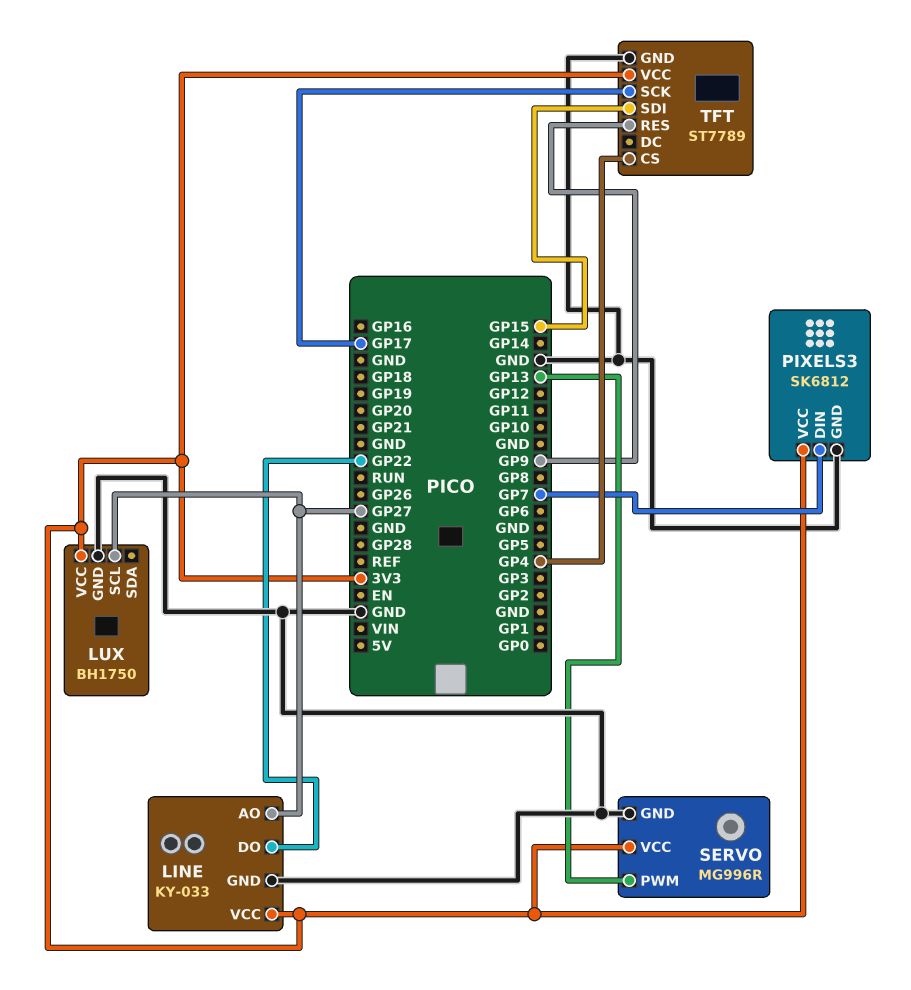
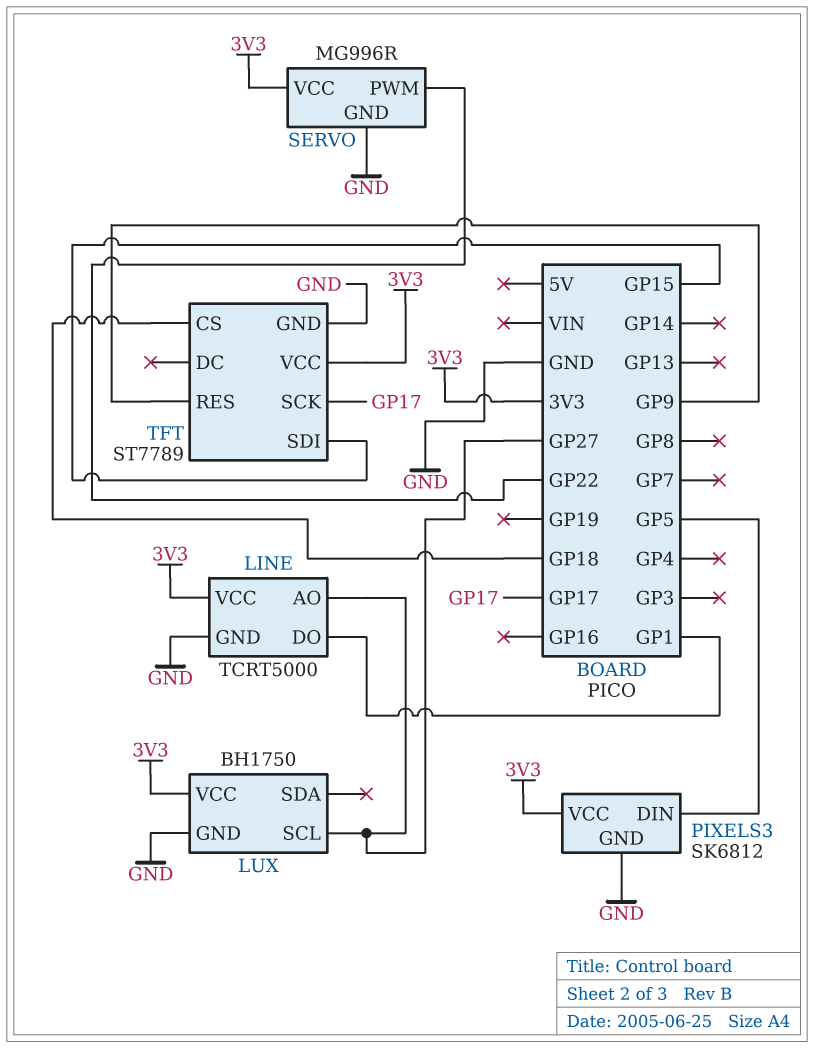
LINE: KY-033 -> TCRT5000
LINE pin DO: GP22 -> GP1
PIXELS3 pin DIN: GP7 -> GP5
SERVO pin PWM: GP13 -> GP22
TFT pin CS: GP4 -> GP18

